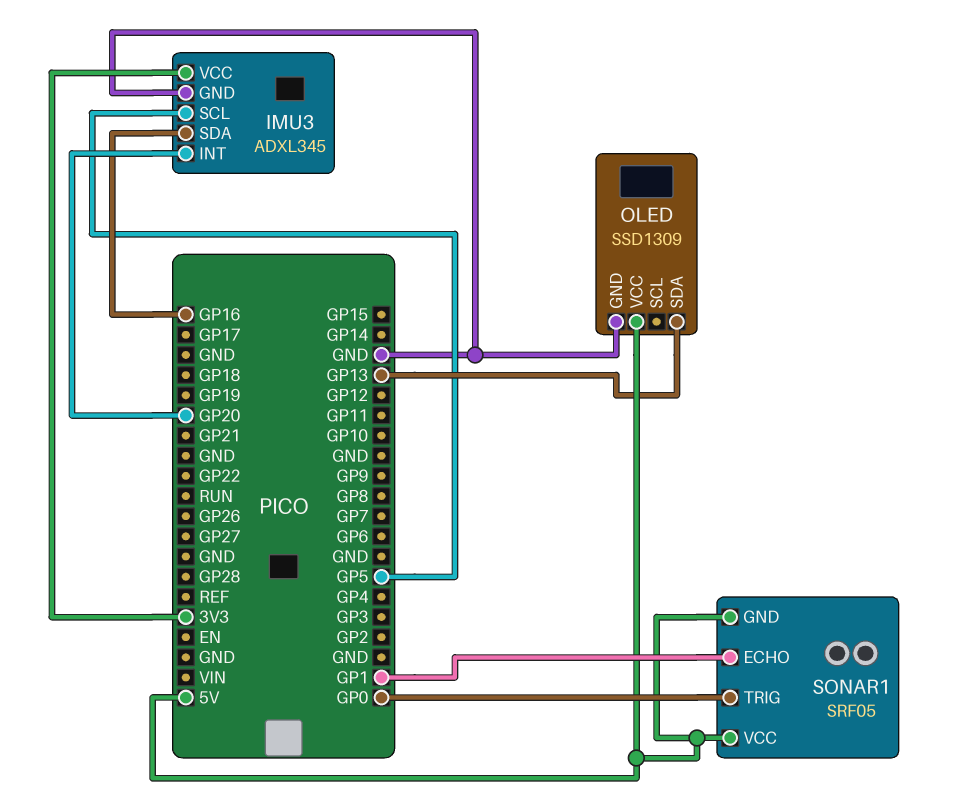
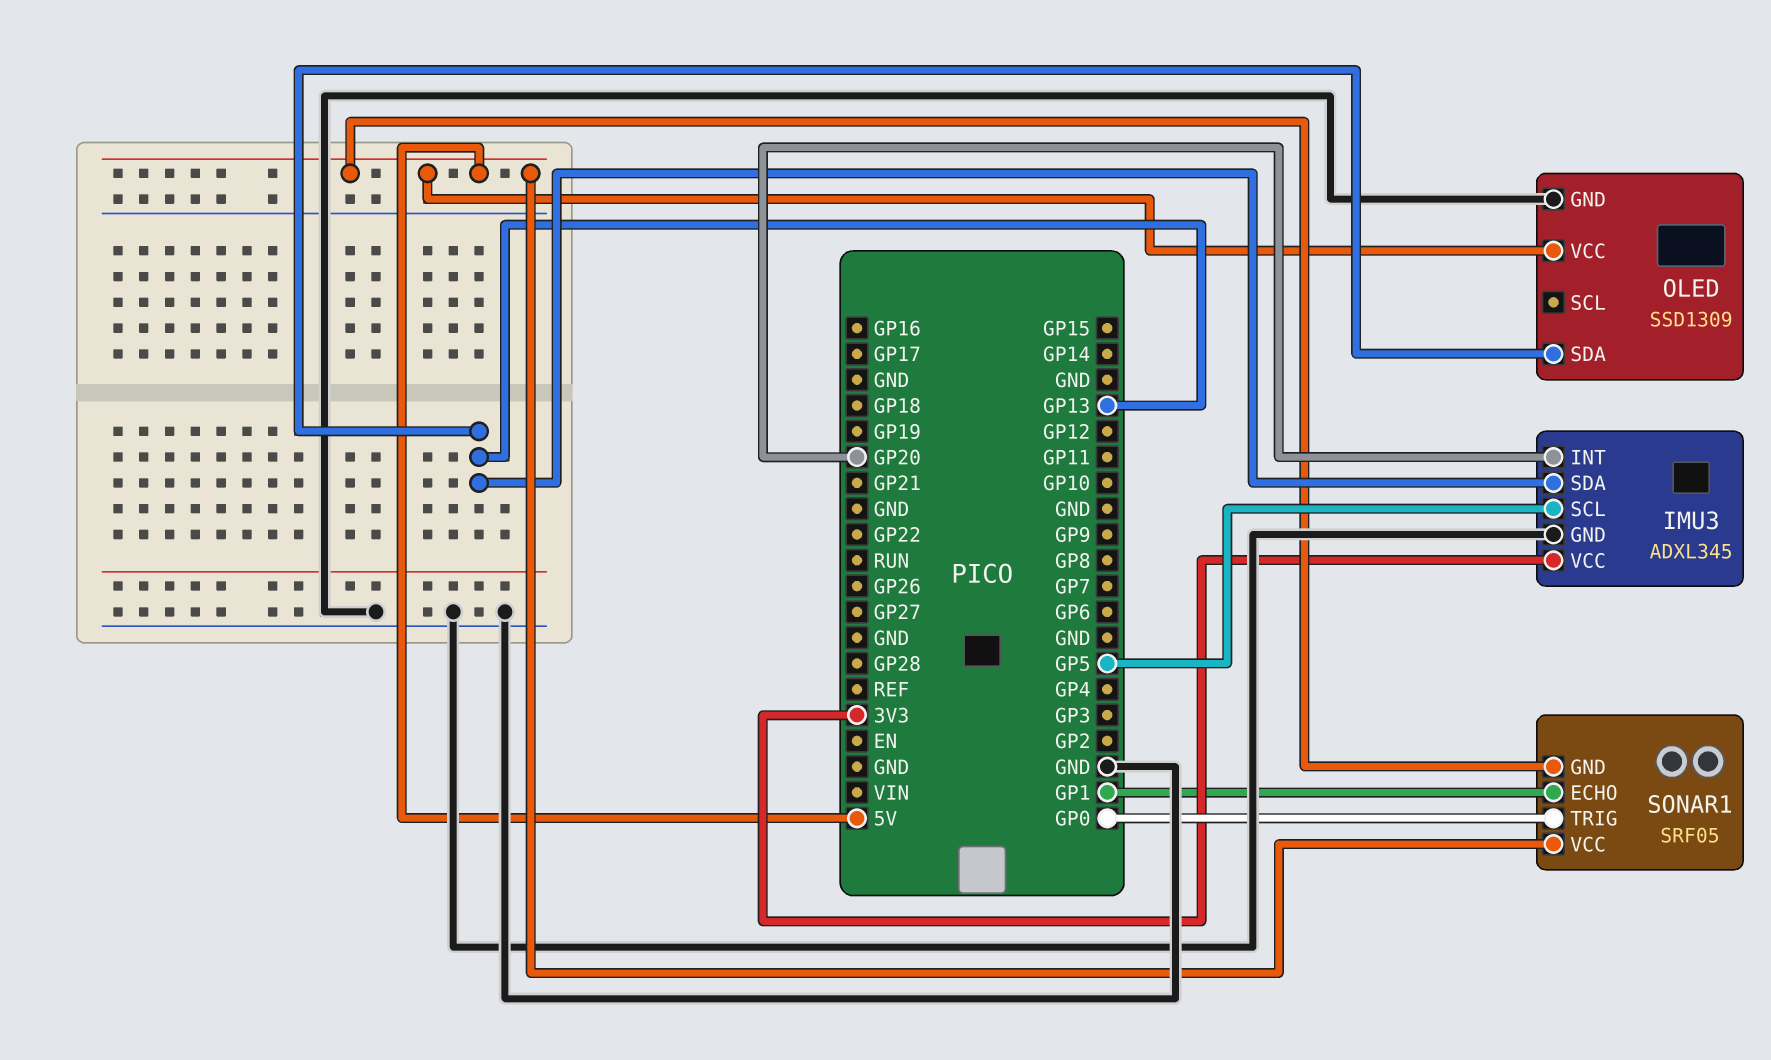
IMU3 pin SDA: GP16 -> GP13

